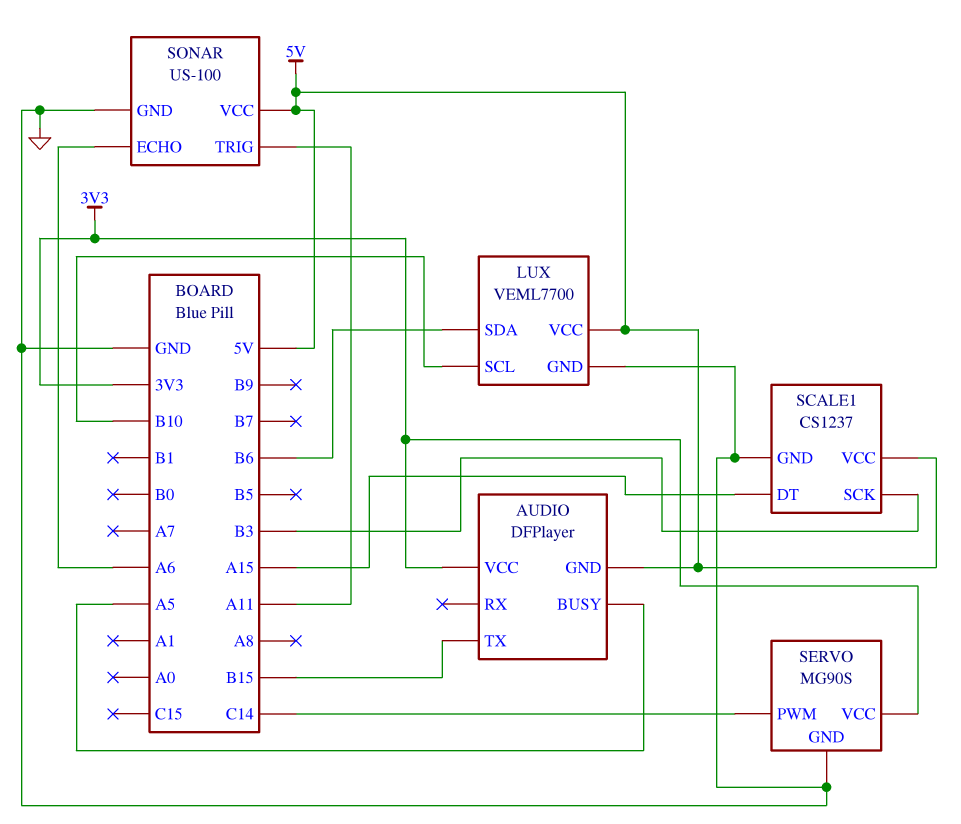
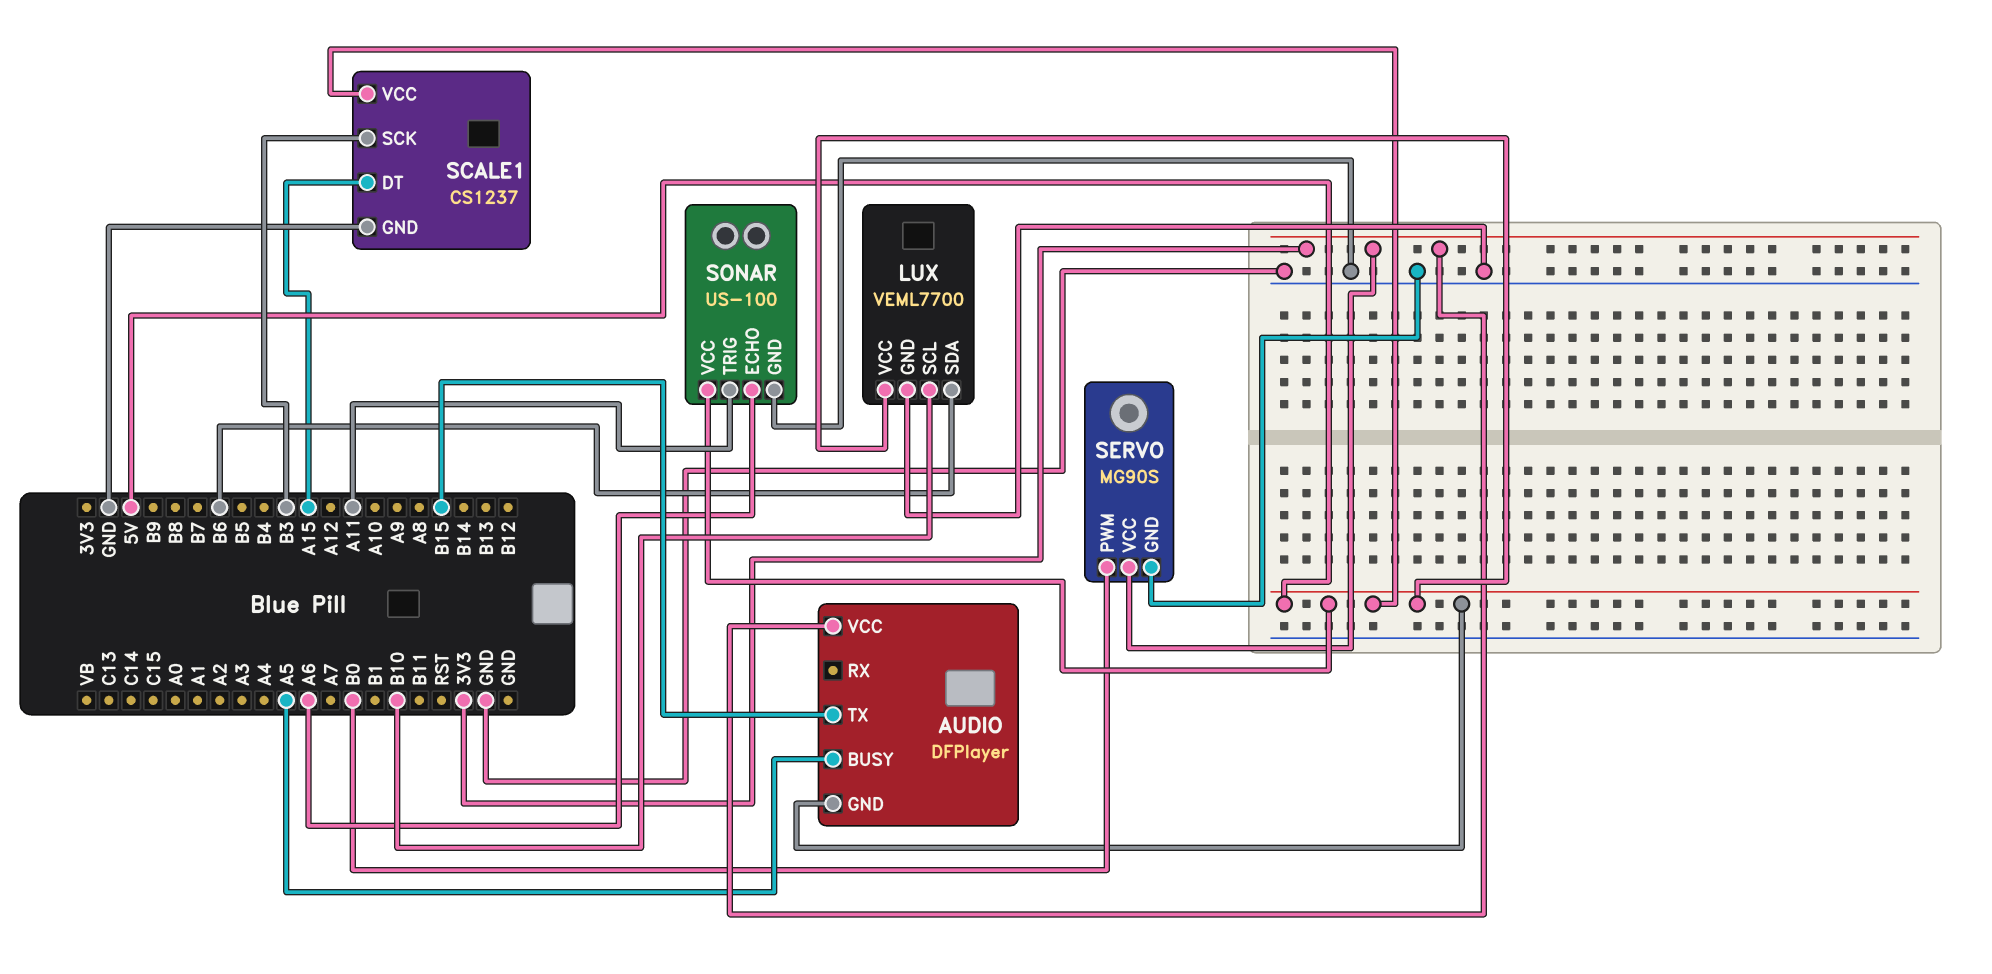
SERVO pin PWM: C14 -> B0

